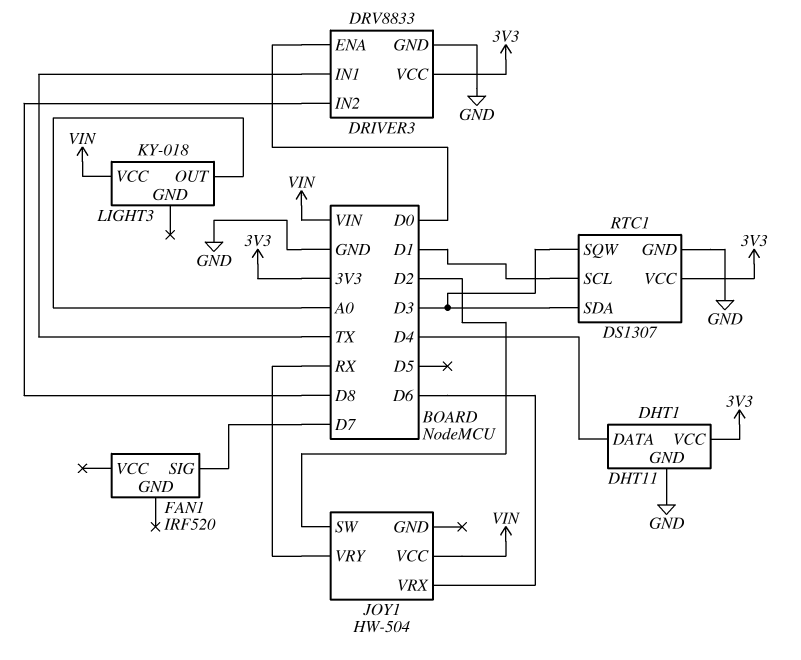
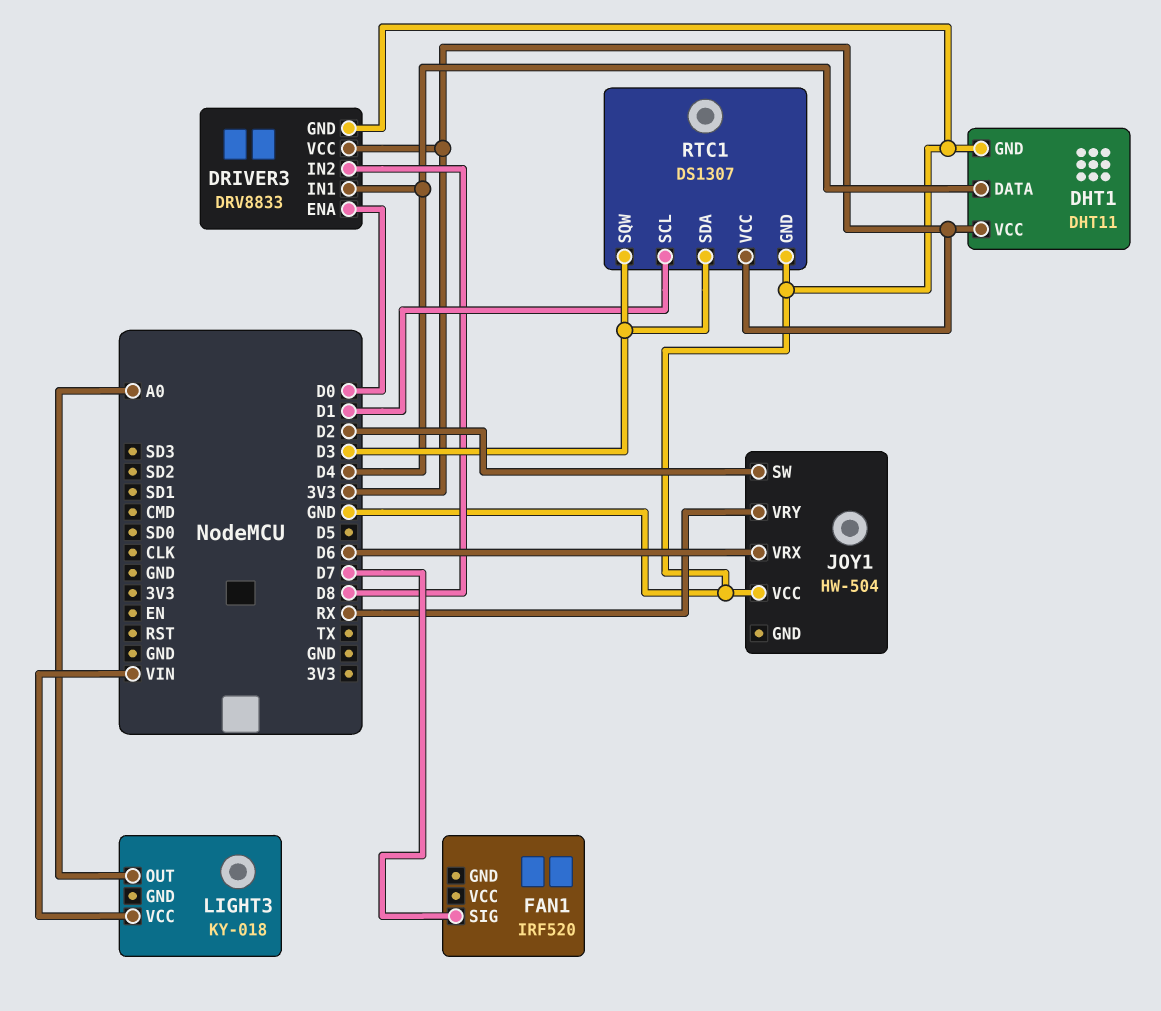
DRIVER3 pin IN1: TX -> D4
JOY1 pin VCC: VIN -> GND

